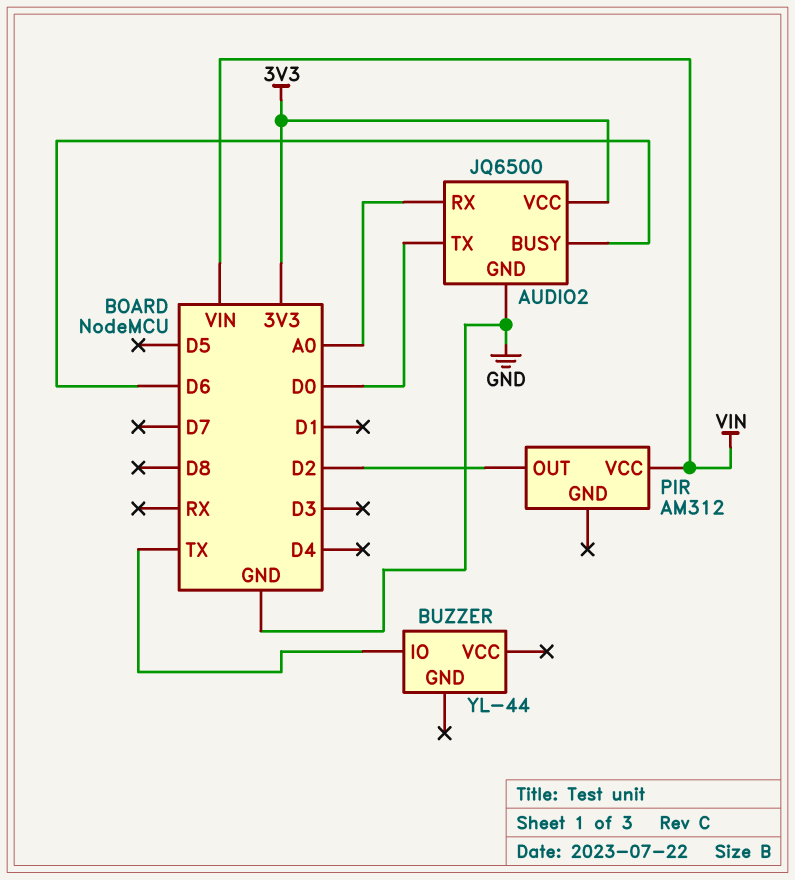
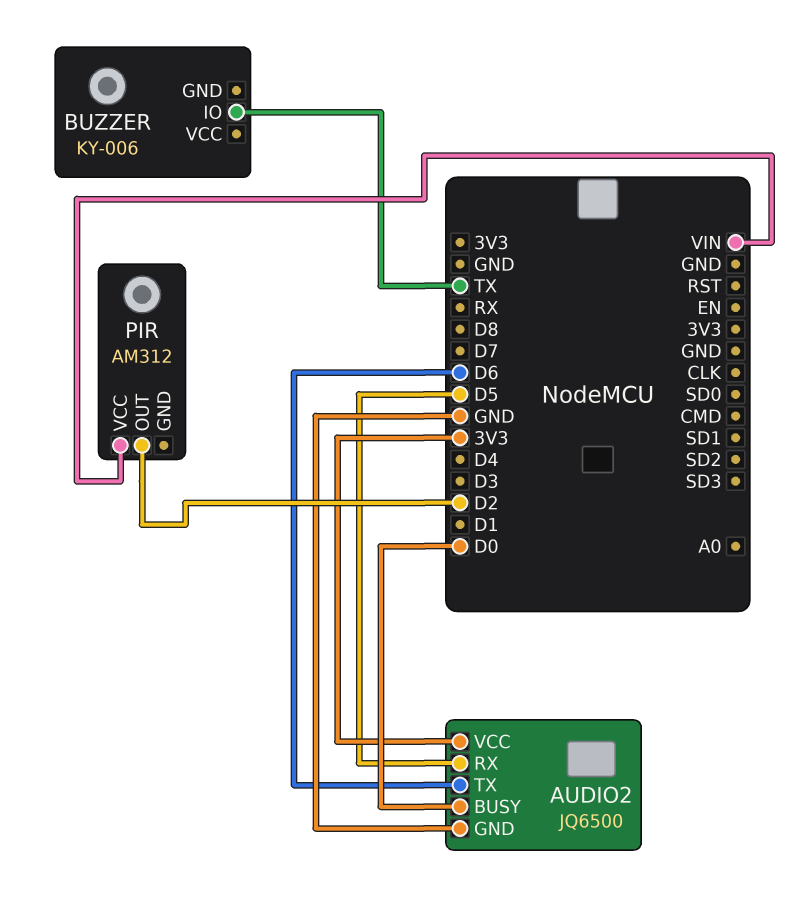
AUDIO2 pin BUSY: D6 -> D0
AUDIO2 pin RX: A0 -> D5
AUDIO2 pin TX: D0 -> D6
BUZZER: YL-44 -> KY-006

